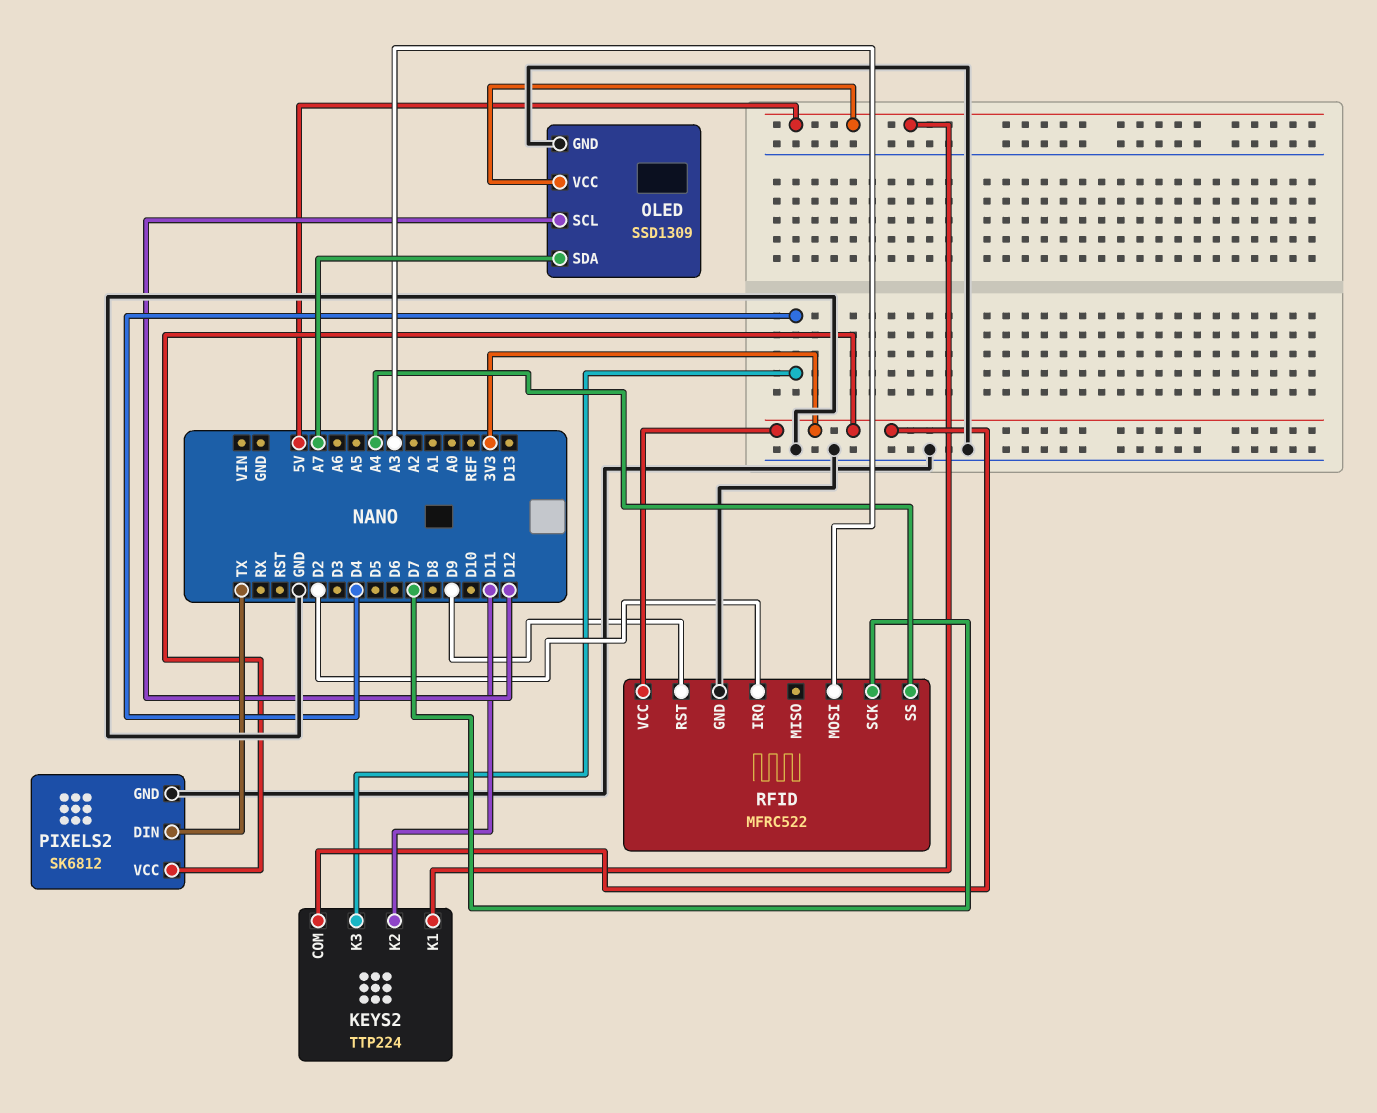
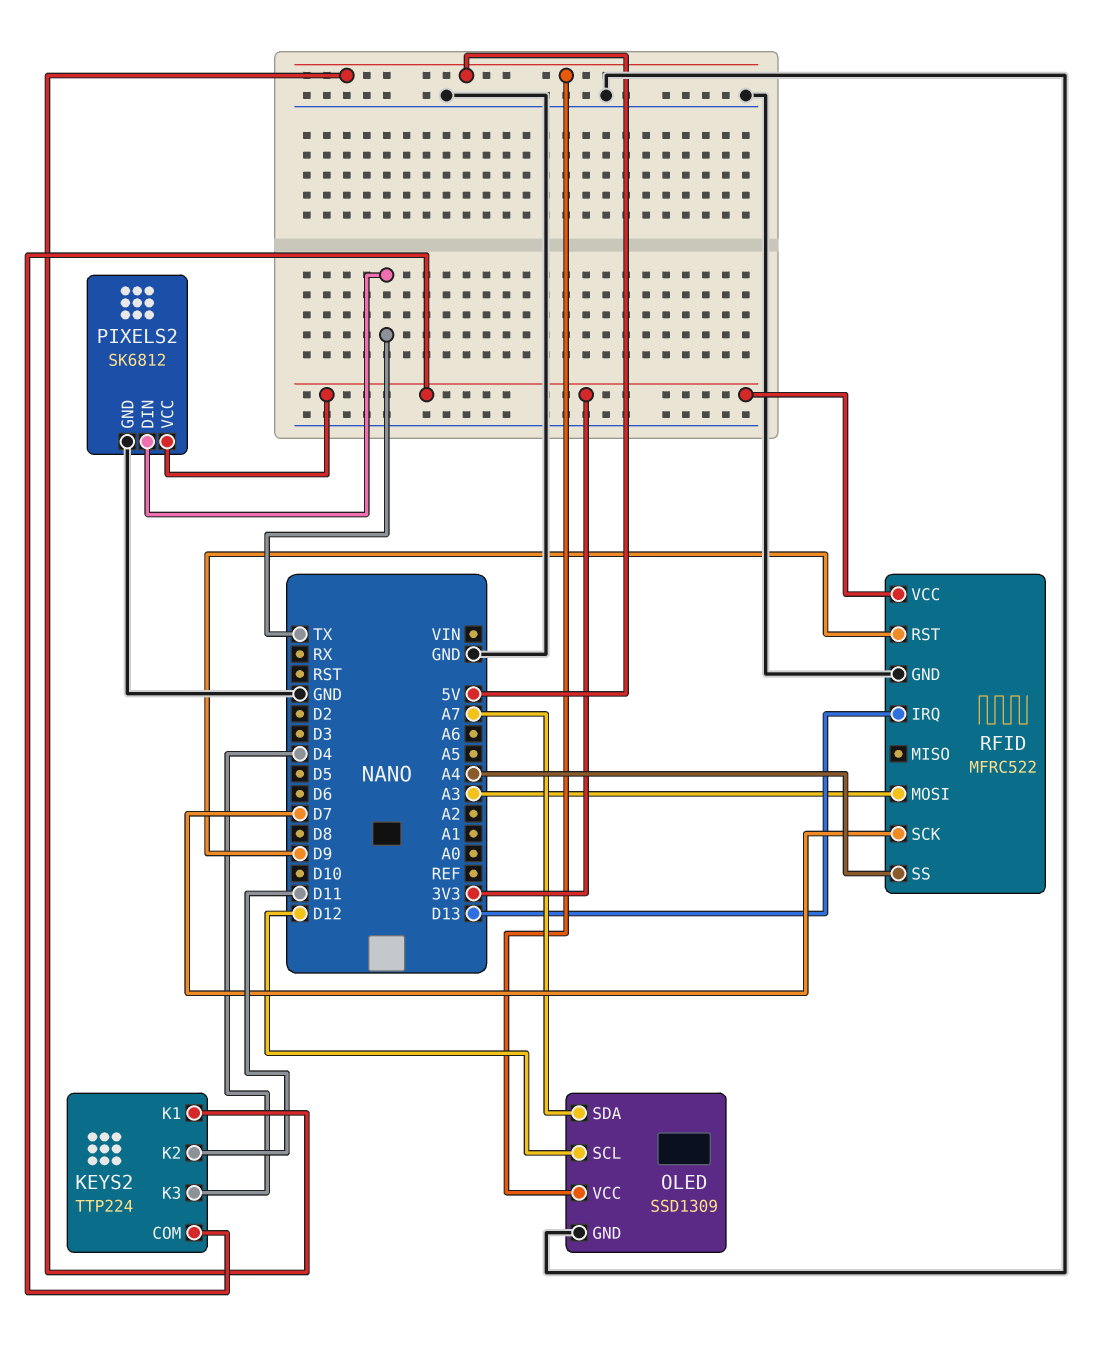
RFID pin IRQ: D2 -> D13

